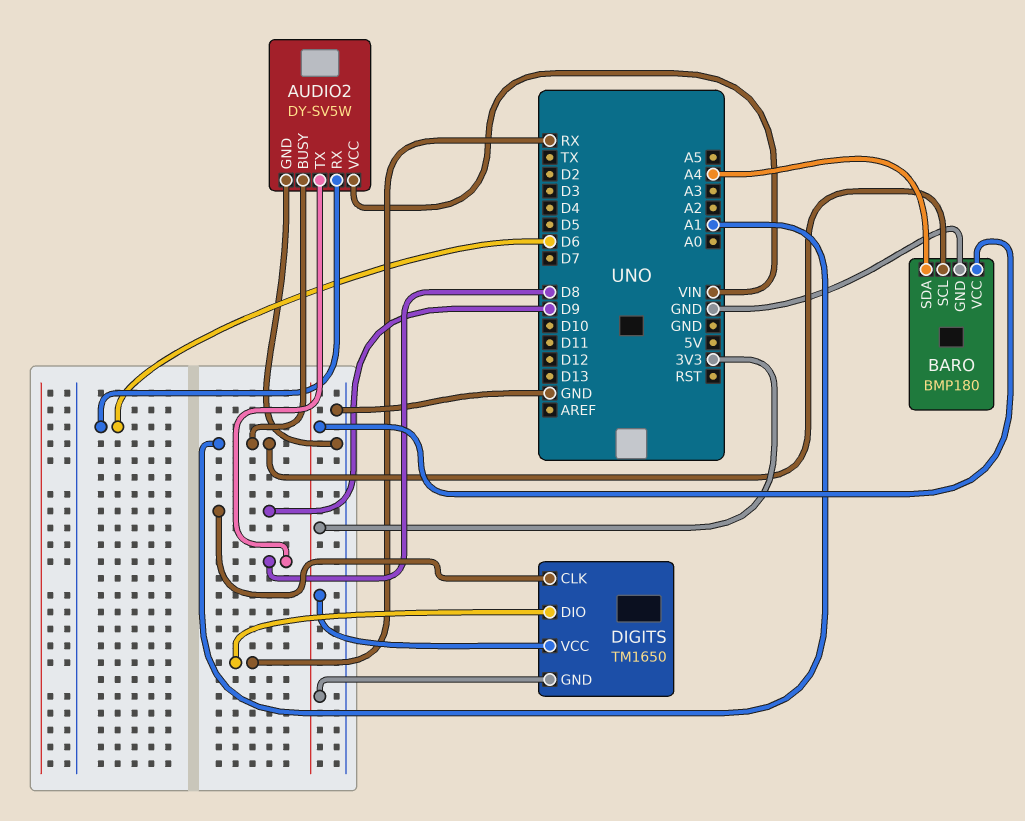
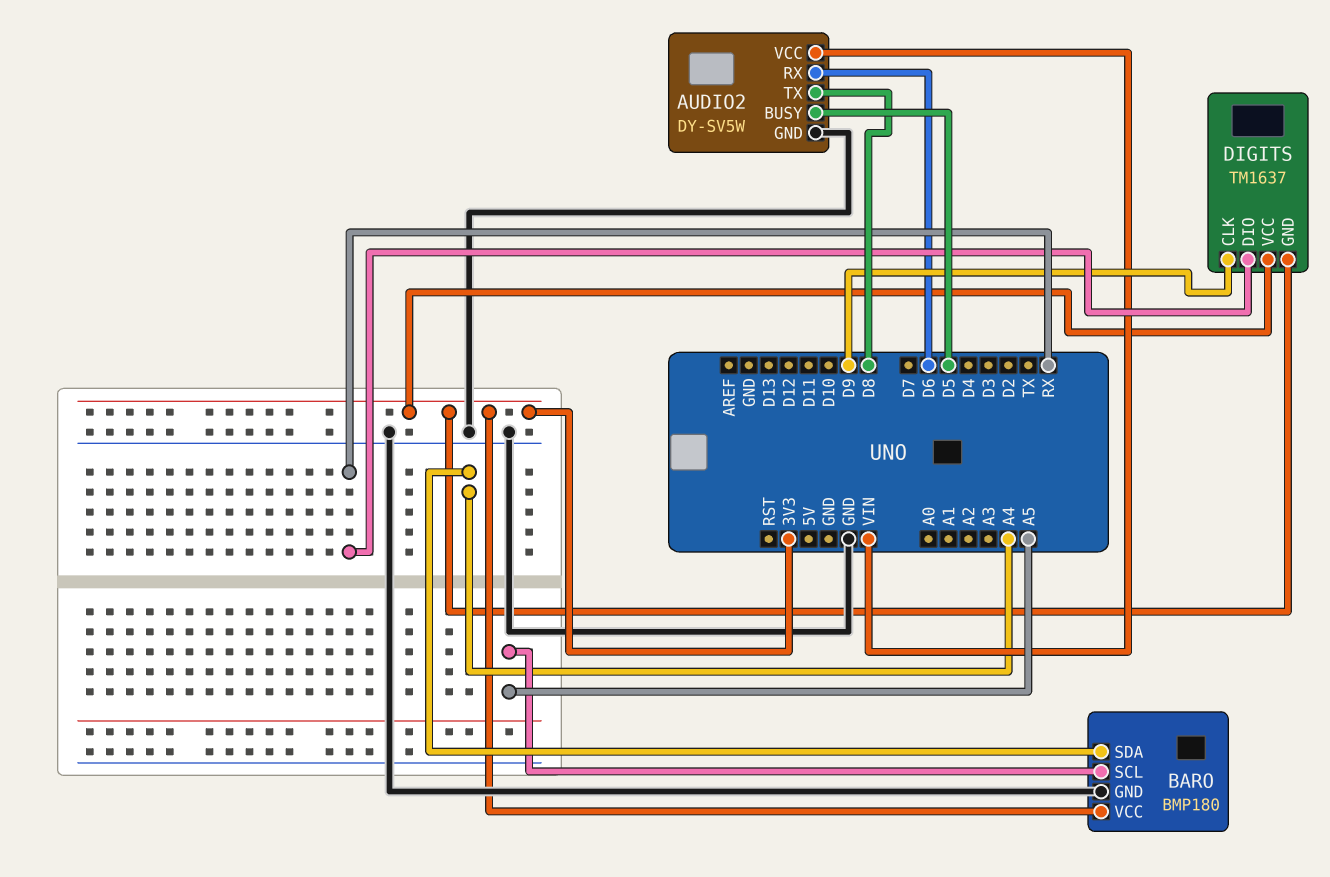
AUDIO2 pin BUSY: A1 -> D5
BARO pin SCL: A1 -> A5
DIGITS: TM1650 -> TM1637

